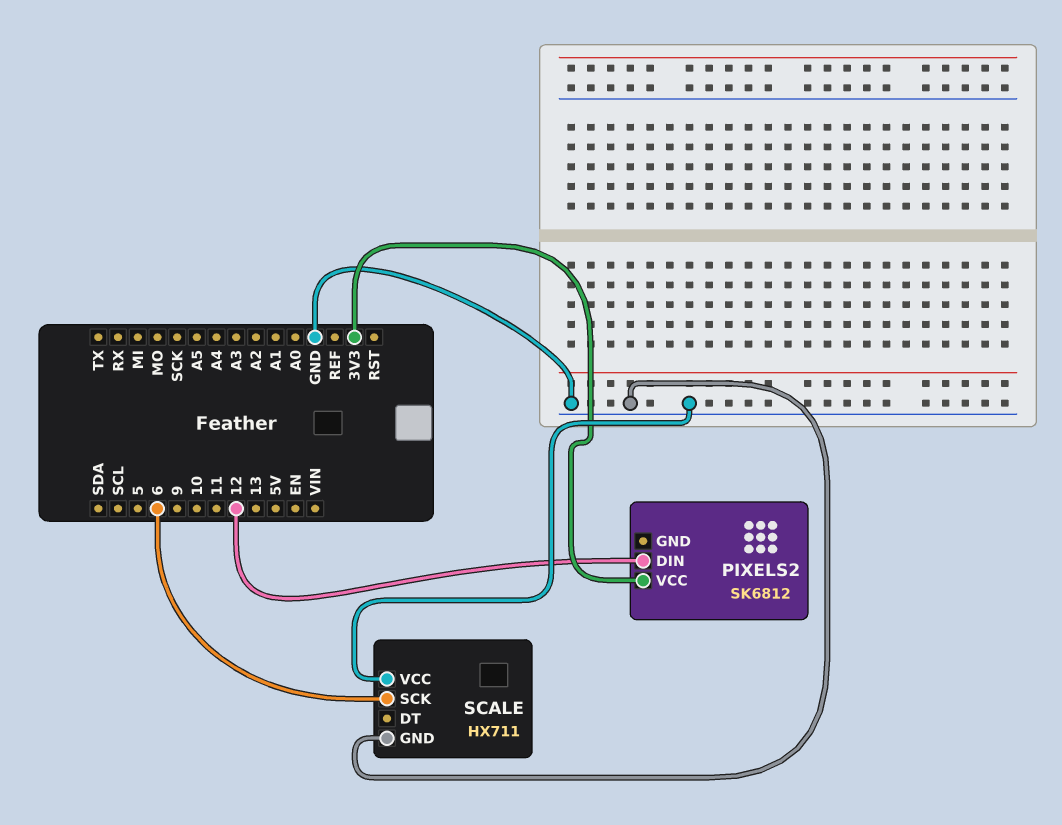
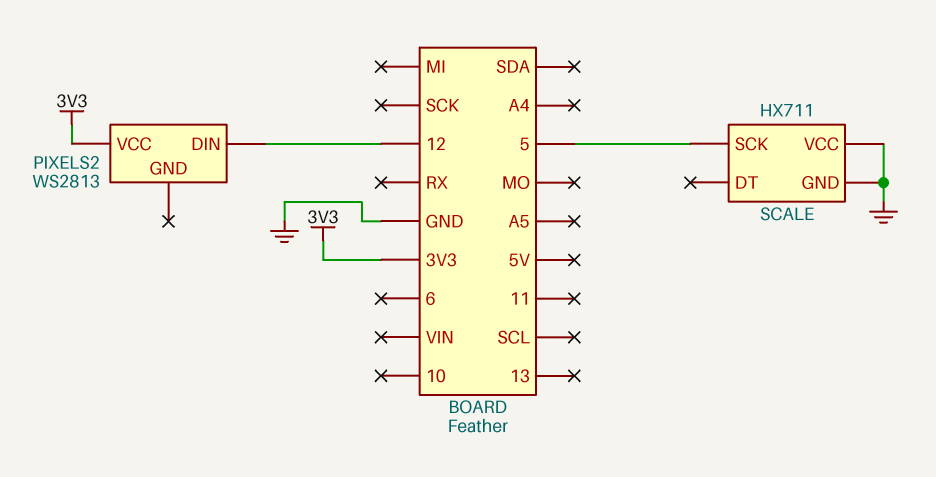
PIXELS2: SK6812 -> WS2813
SCALE pin SCK: 6 -> 5

